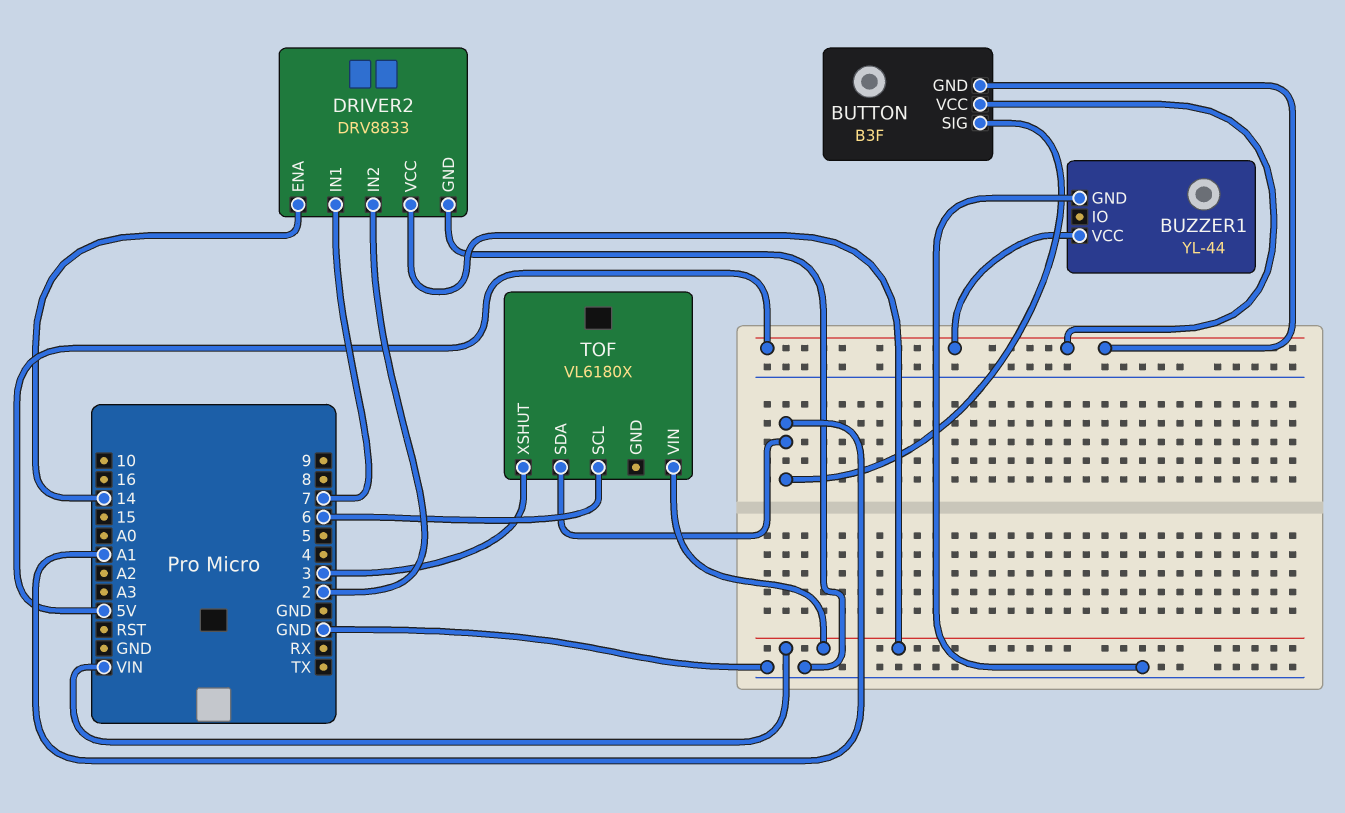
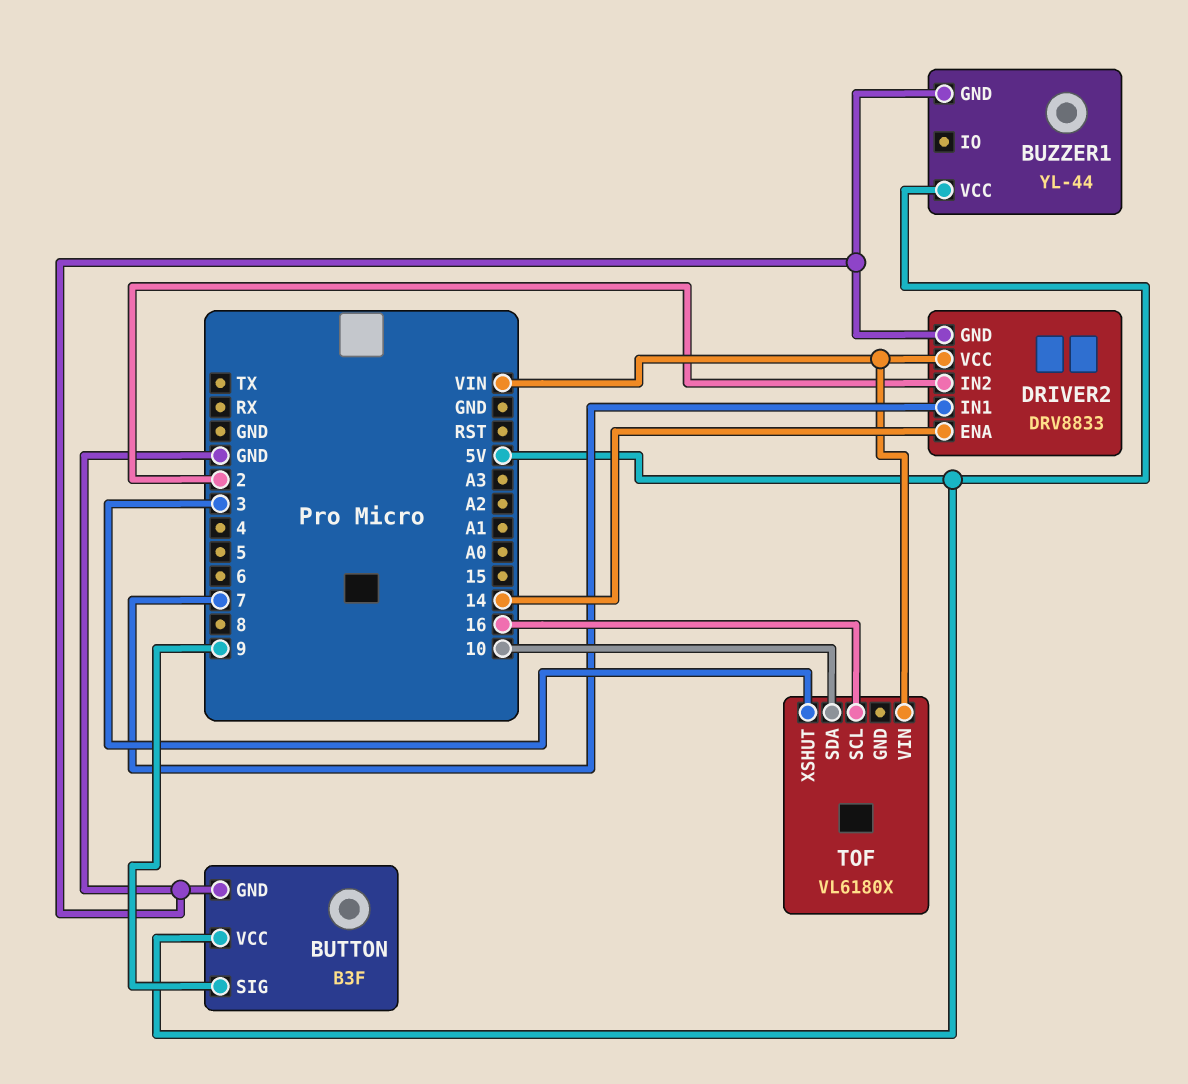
BUTTON pin GND: 5V -> GND
BUTTON pin SIG: A1 -> 9
TOF pin SCL: 6 -> 16
TOF pin SDA: A1 -> 10

